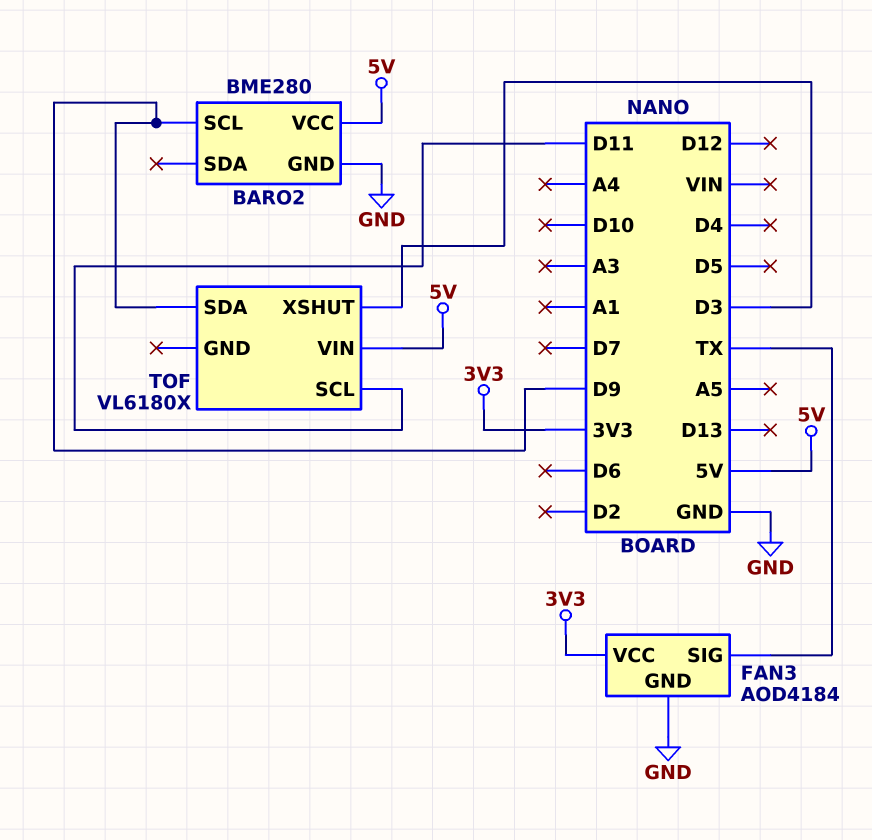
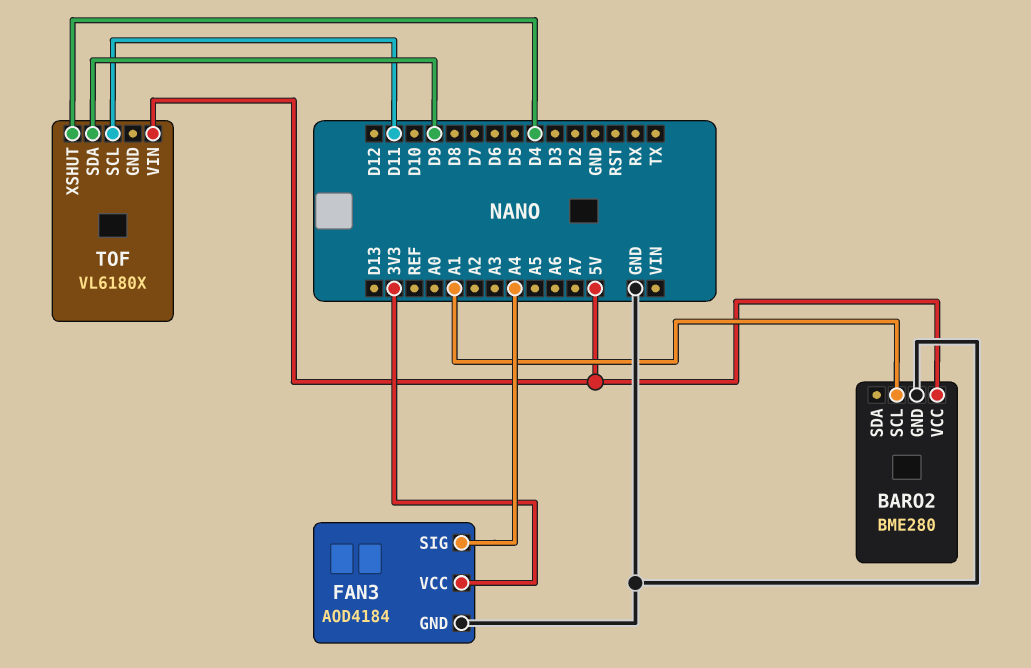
BARO2 pin SCL: D9 -> A1
FAN3 pin SIG: TX -> A4
TOF pin XSHUT: D3 -> D4

